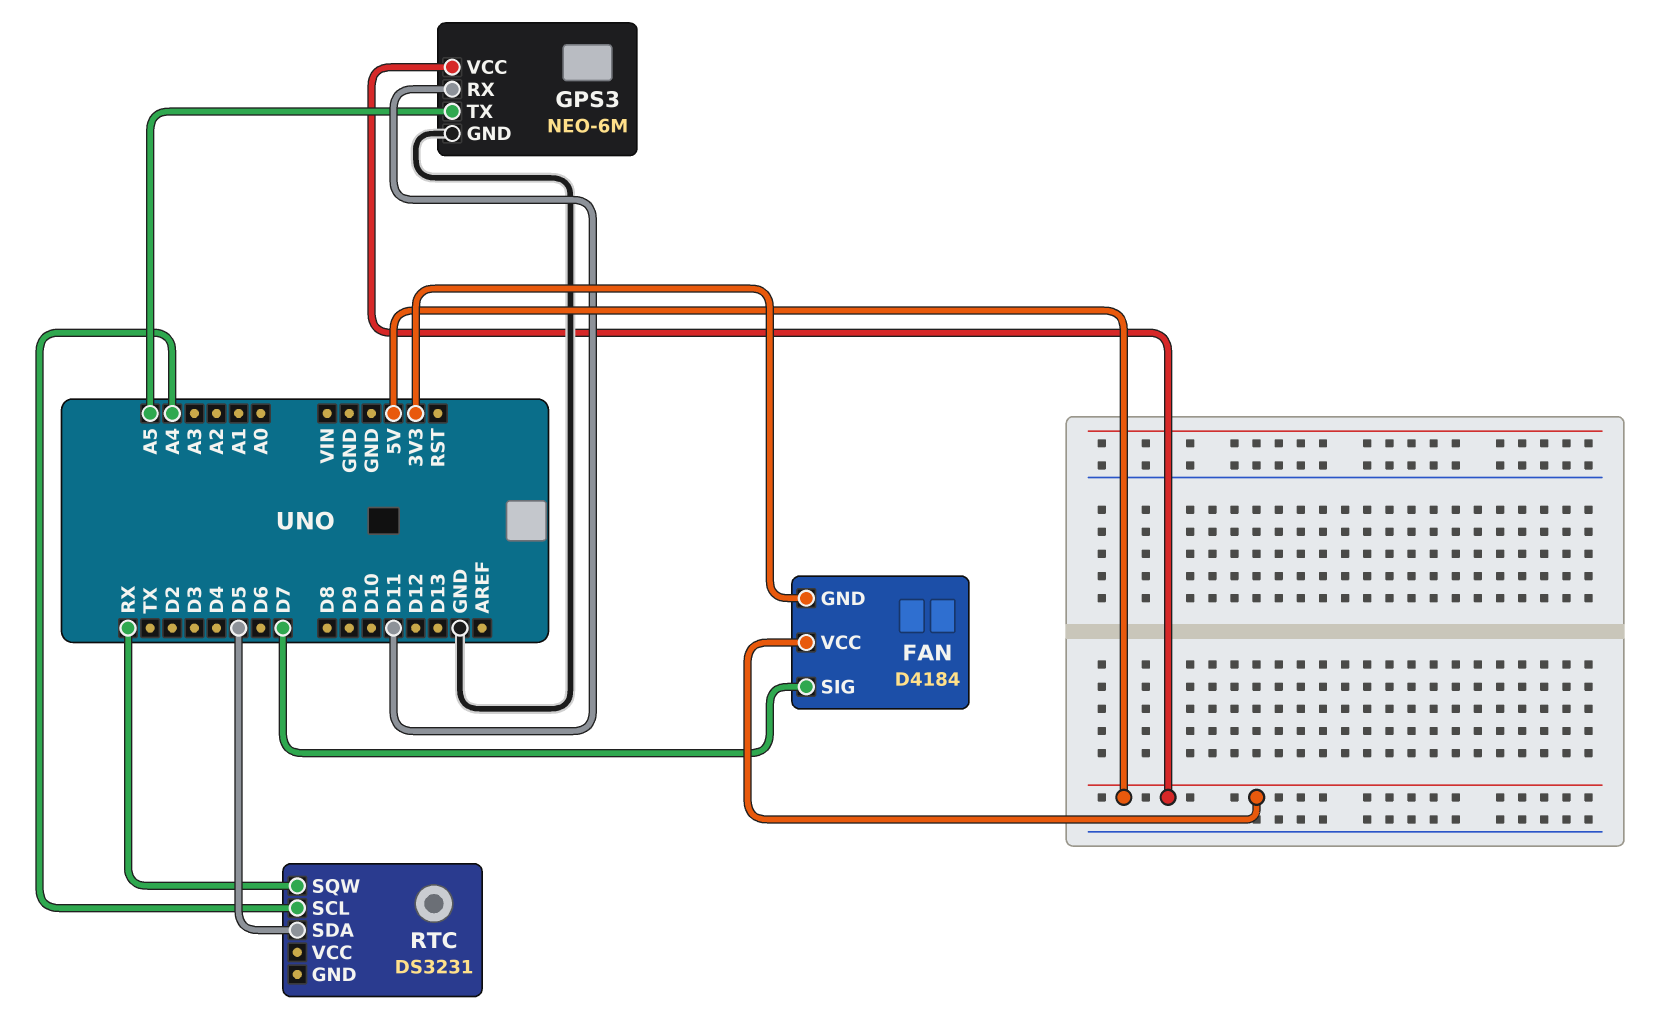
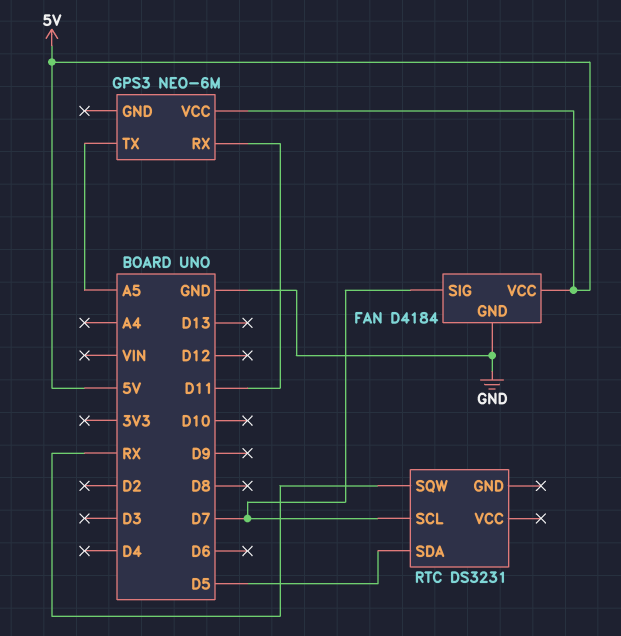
FAN pin GND: 3V3 -> GND
GPS3 pin GND: GND -> none
RTC pin SCL: A4 -> D7

